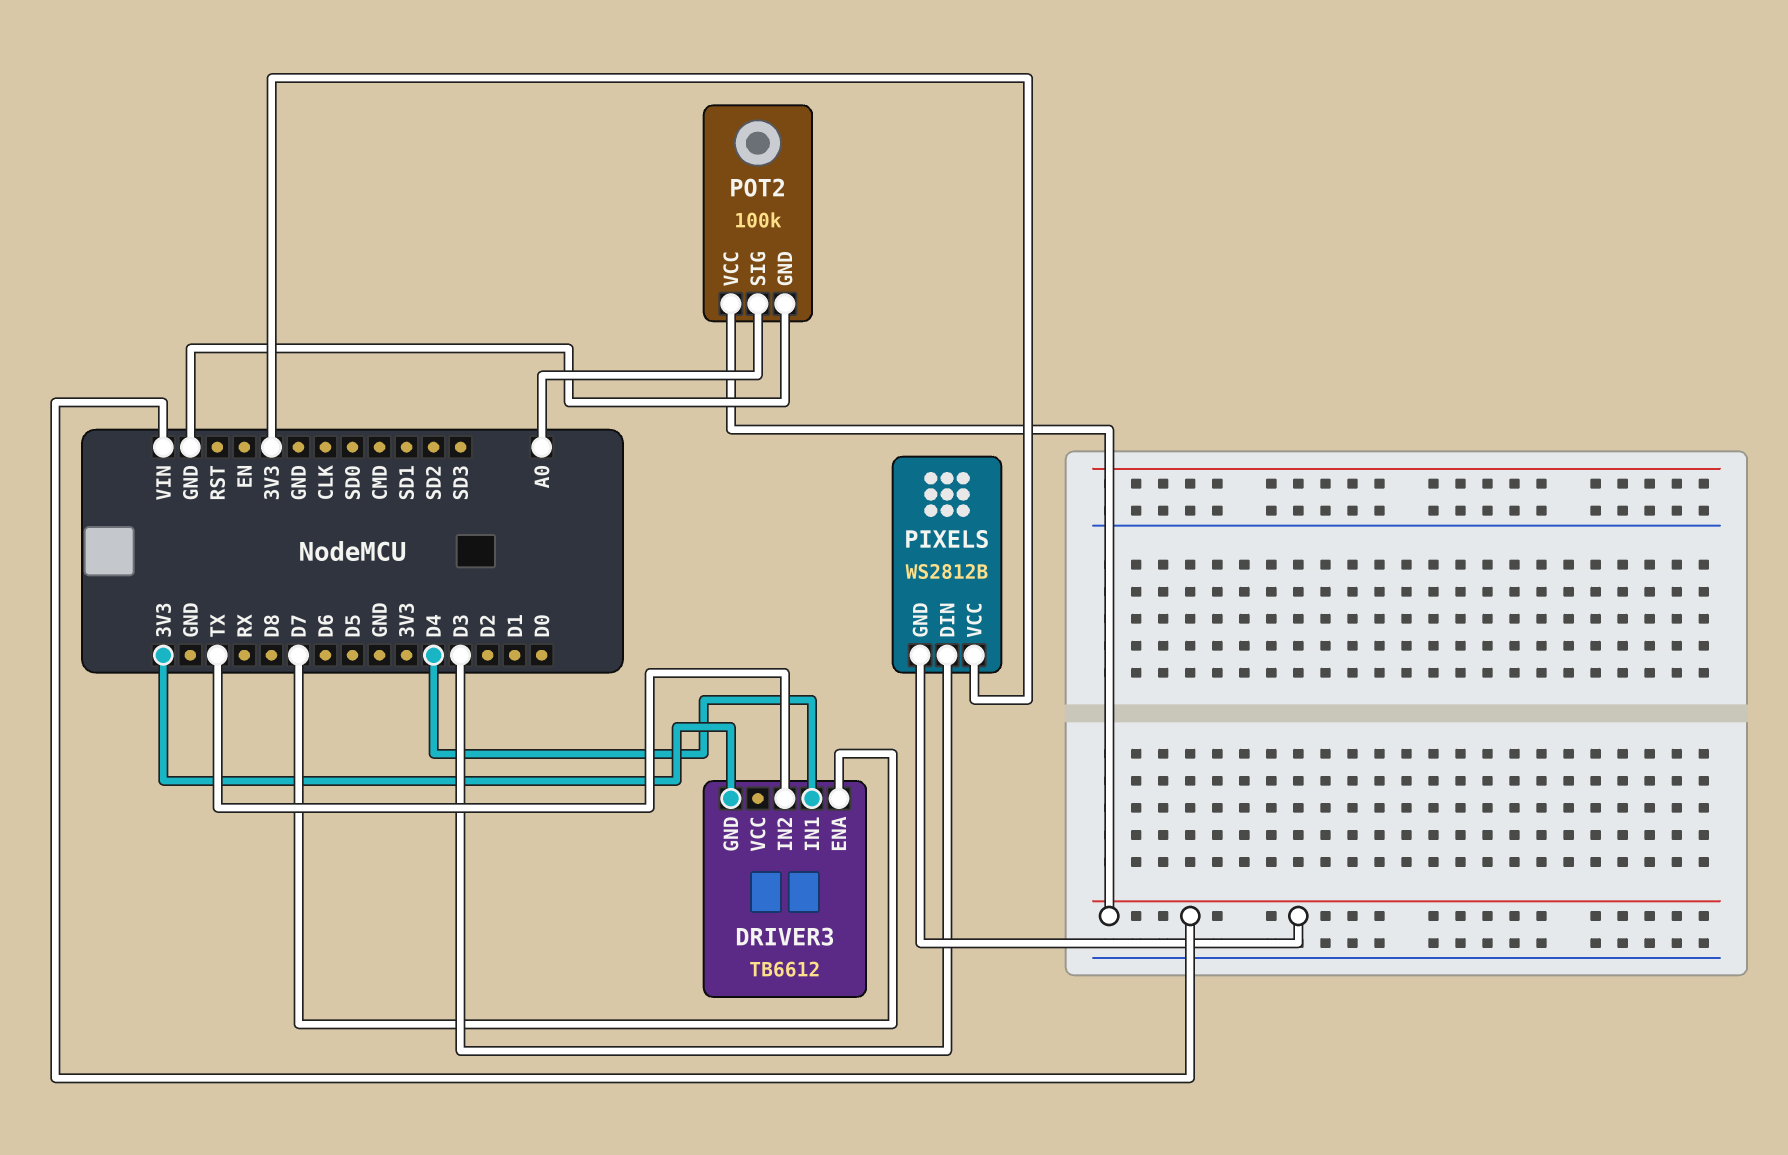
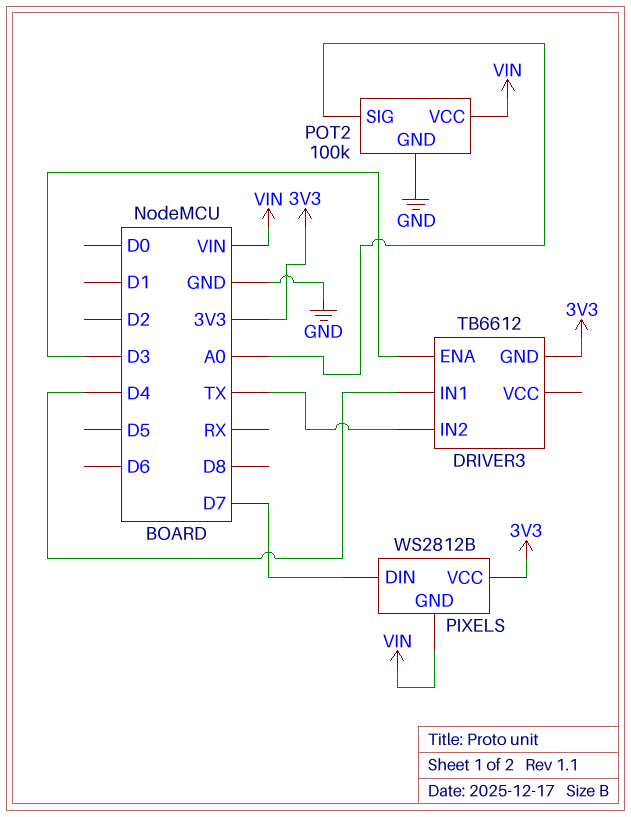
DRIVER3 pin ENA: D7 -> D3
PIXELS pin DIN: D3 -> D7

